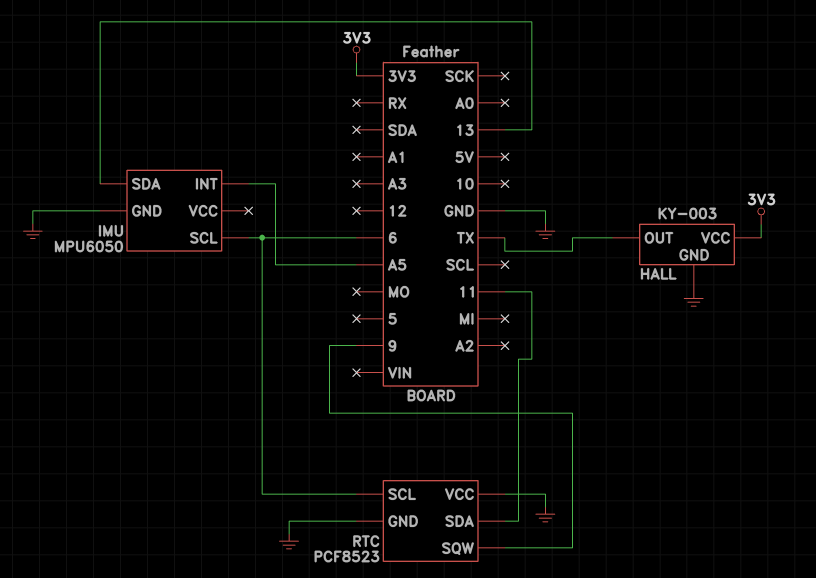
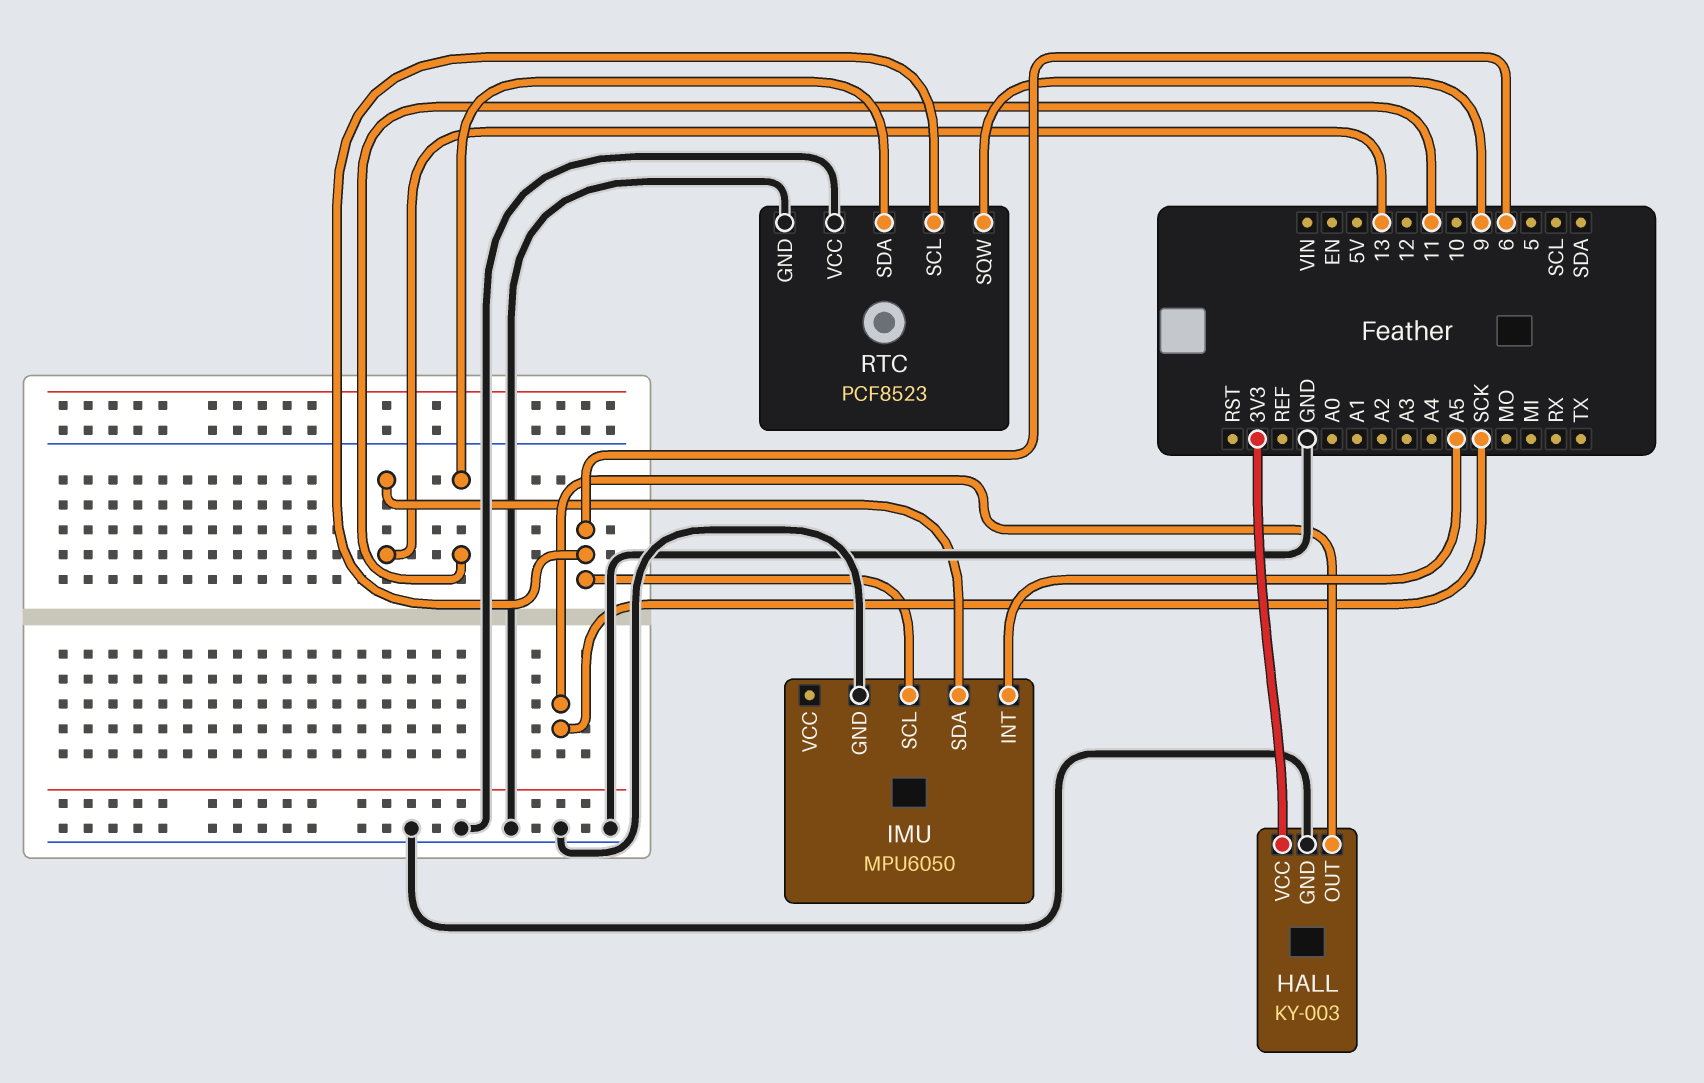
HALL pin OUT: TX -> SCK

